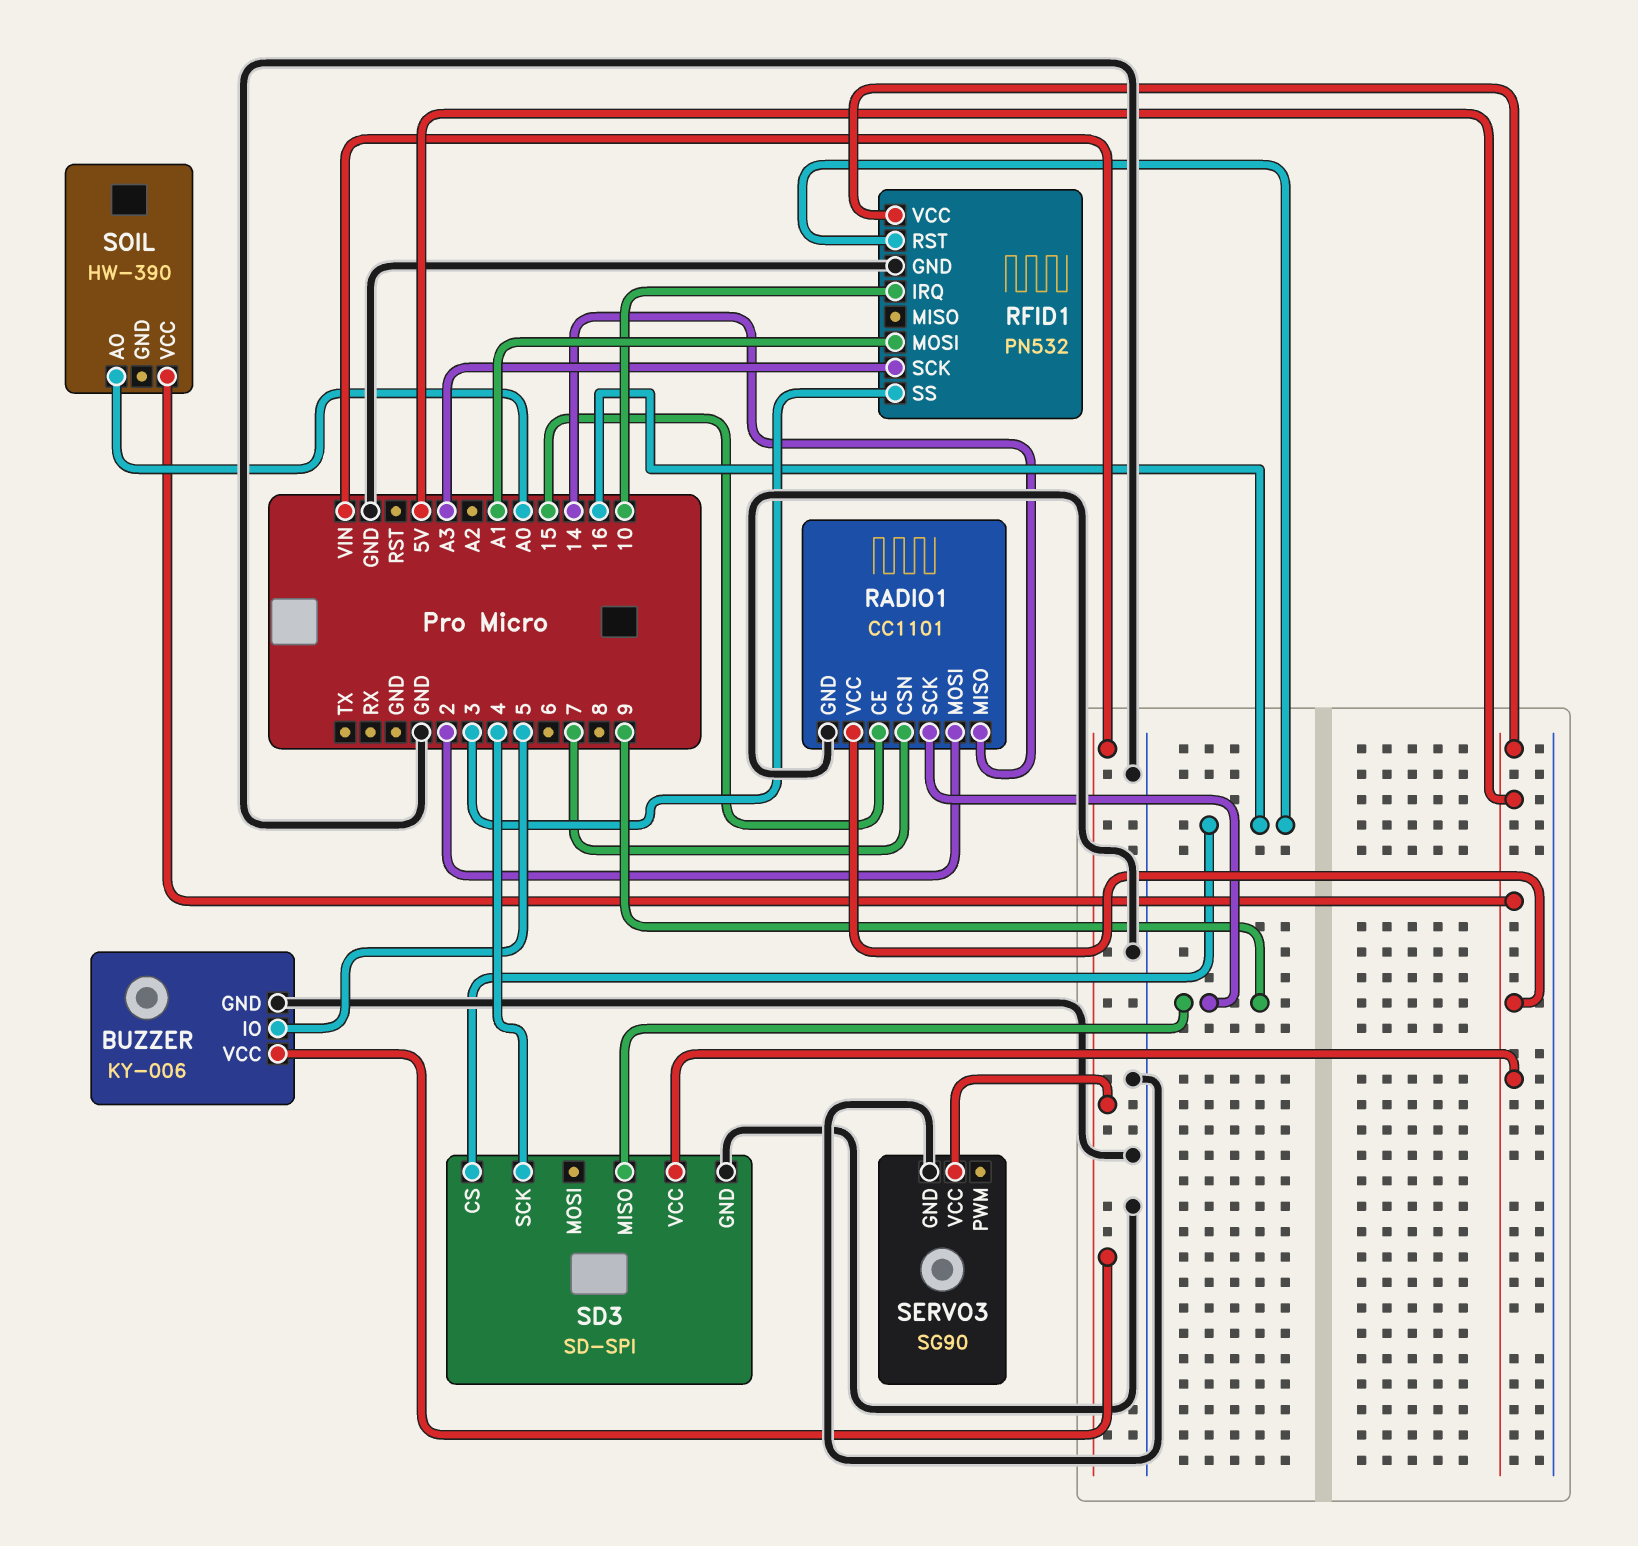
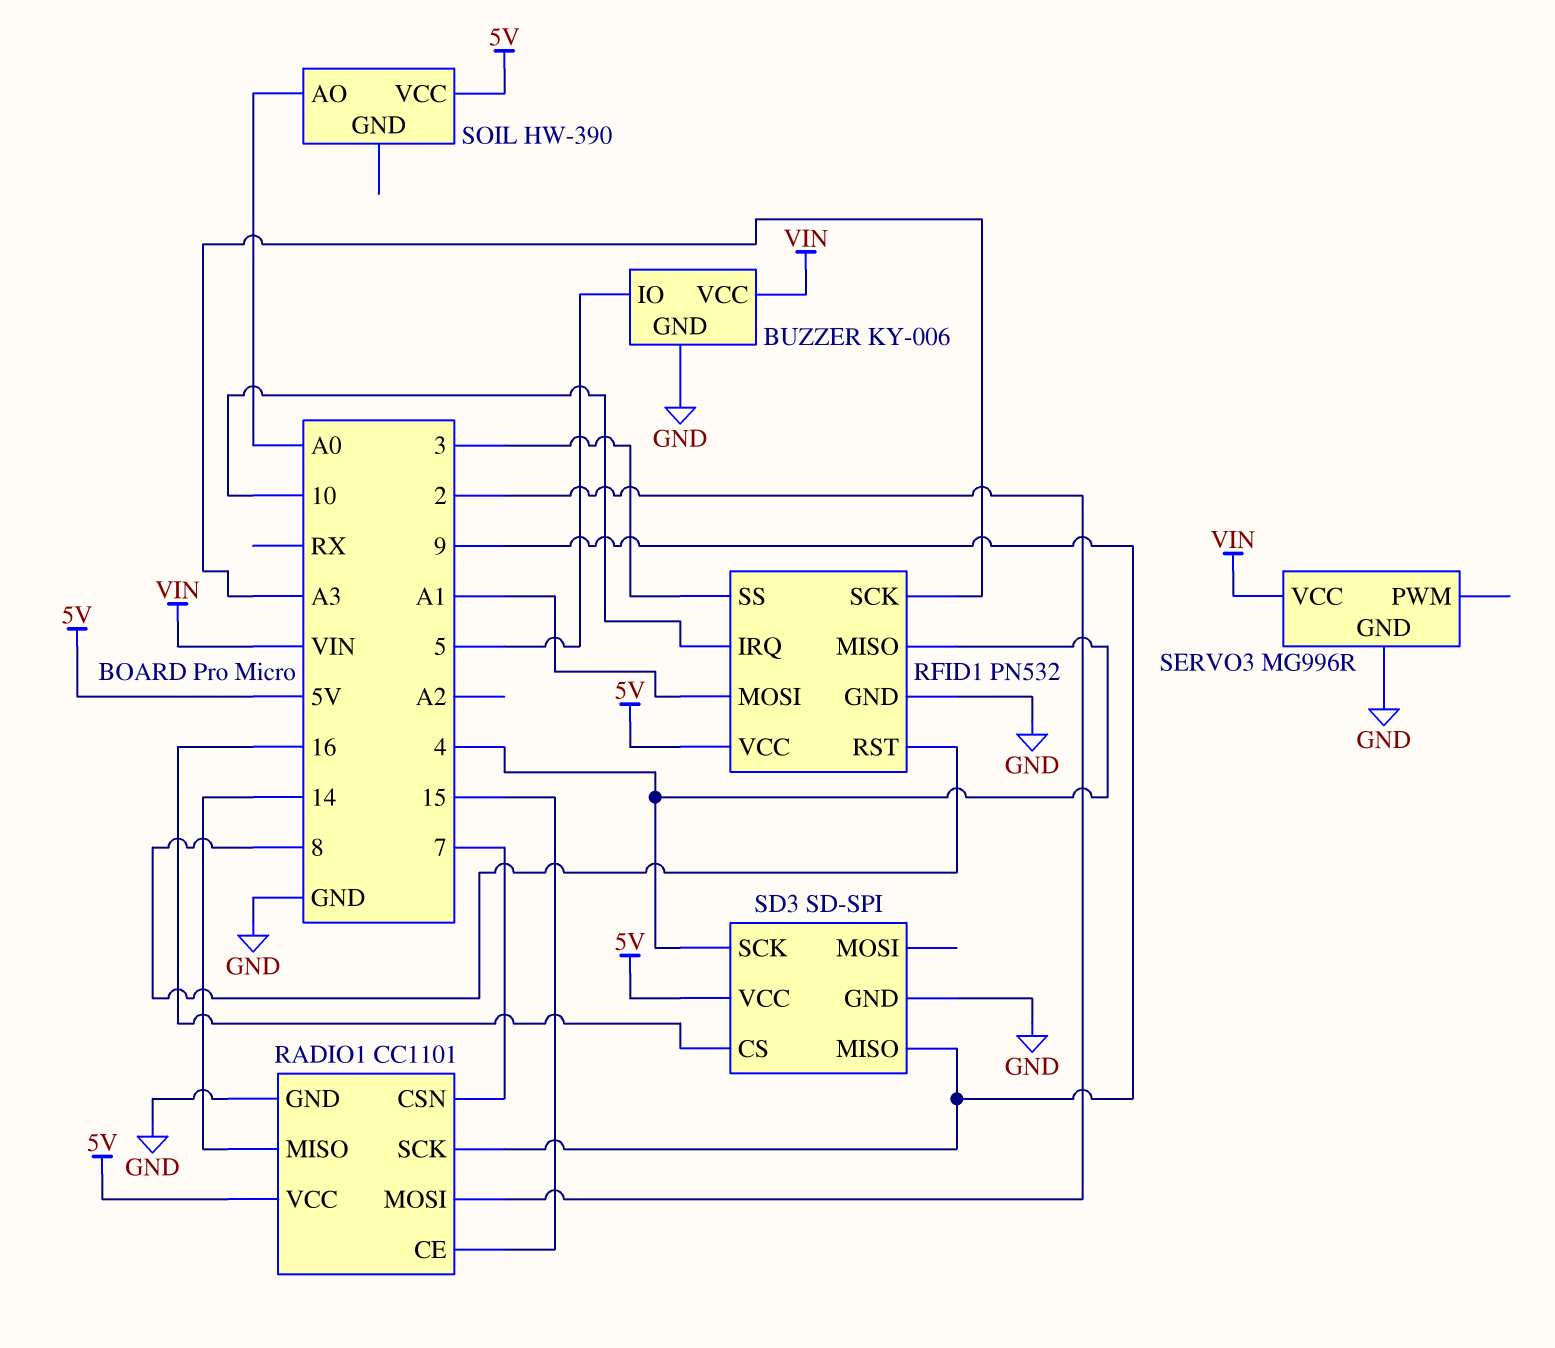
RFID1 pin MISO: none -> 4
RFID1 pin RST: 16 -> 8
SERVO3: SG90 -> MG996R

